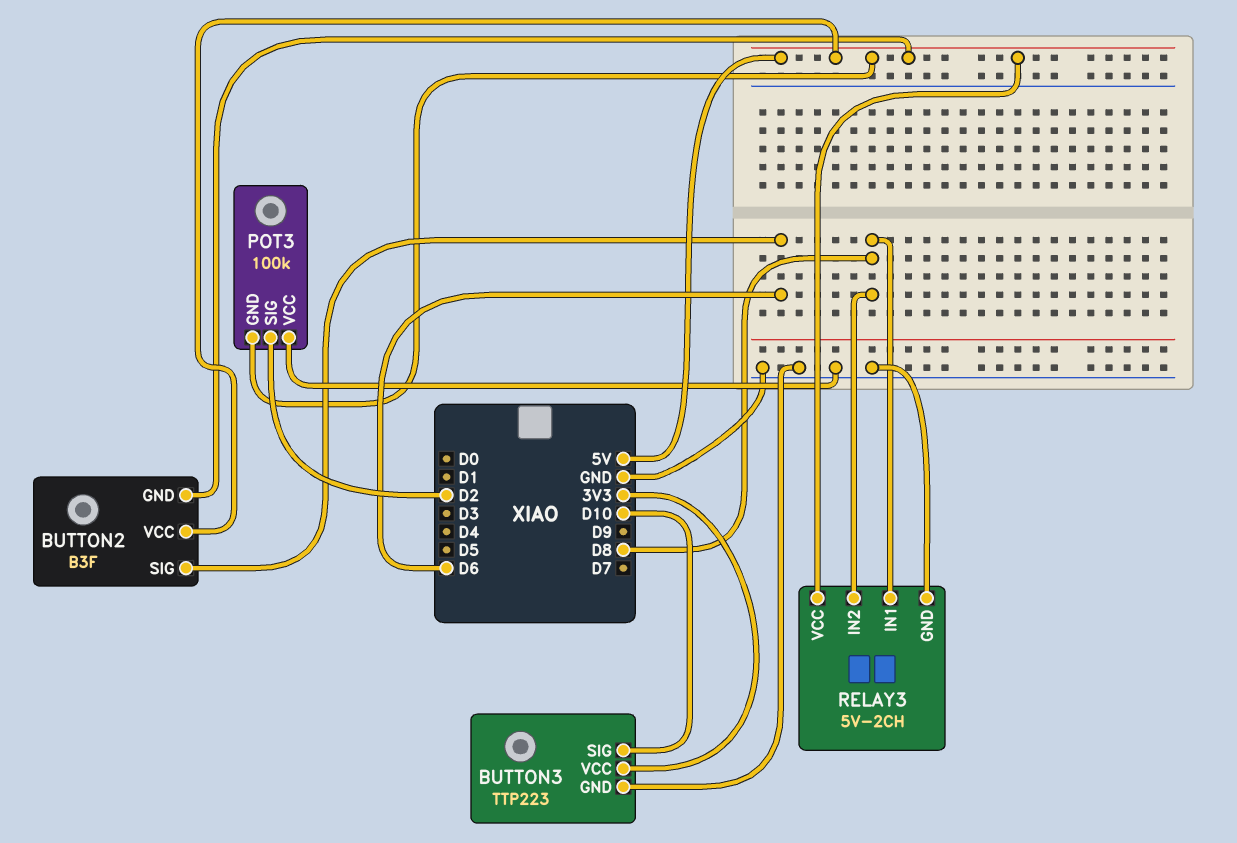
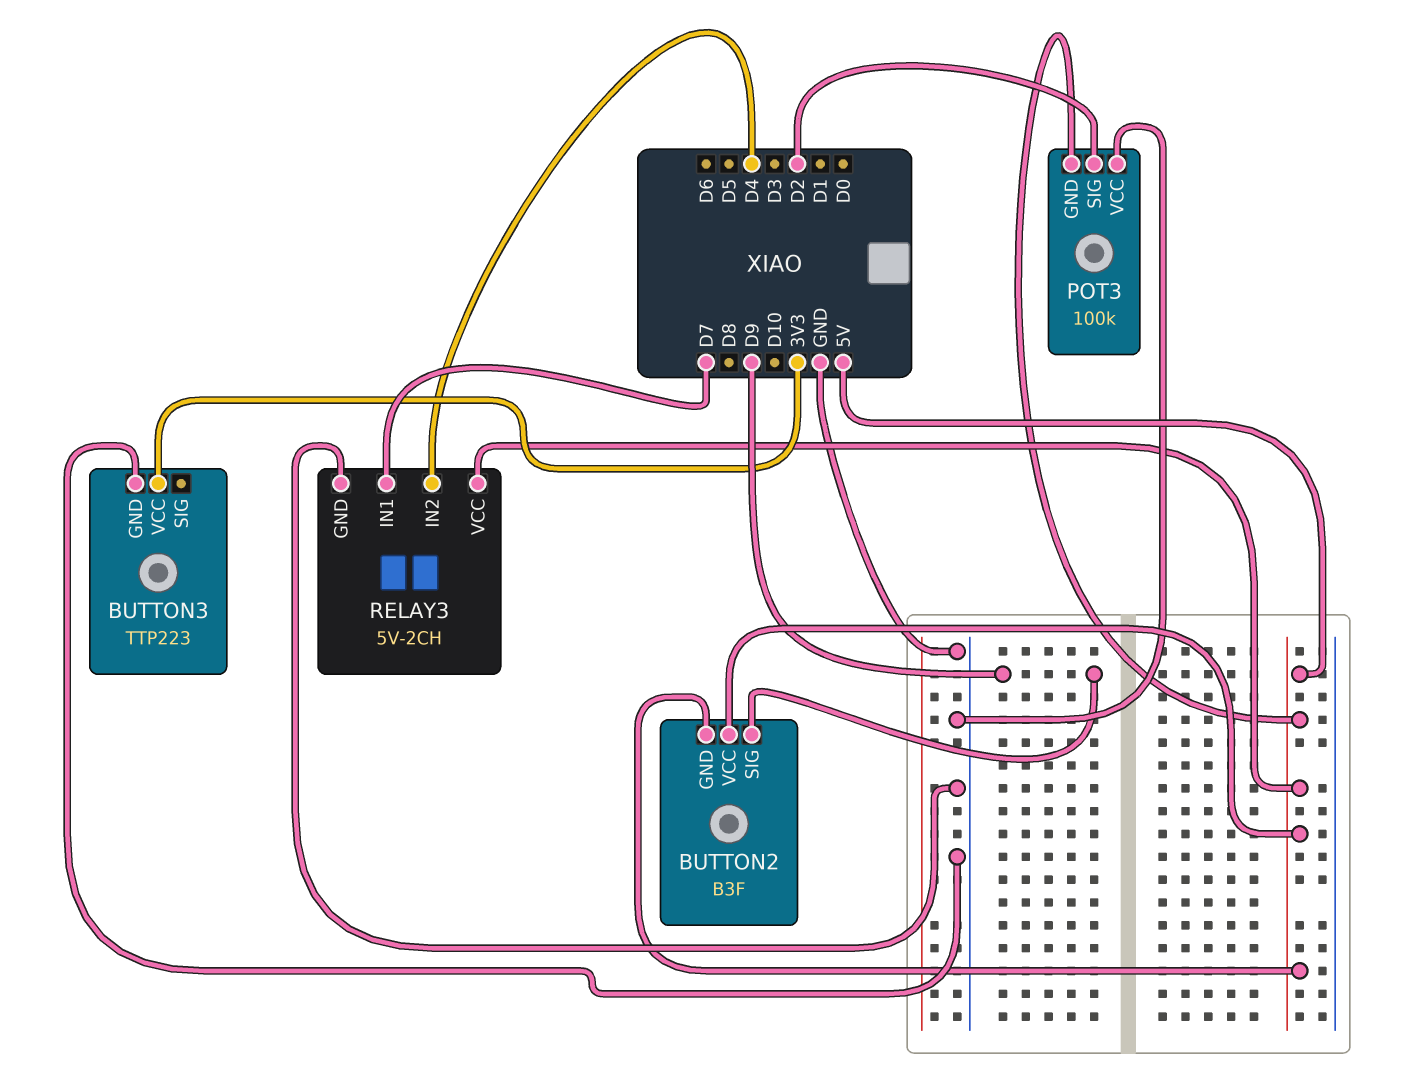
BUTTON2 pin SIG: D6 -> D9
BUTTON3 pin SIG: D10 -> none
RELAY3 pin IN1: D8 -> D7
RELAY3 pin IN2: D8 -> D4

